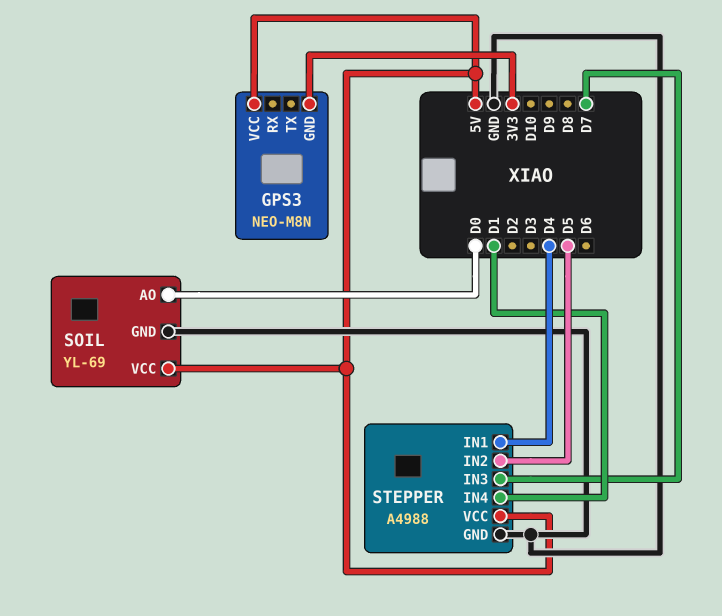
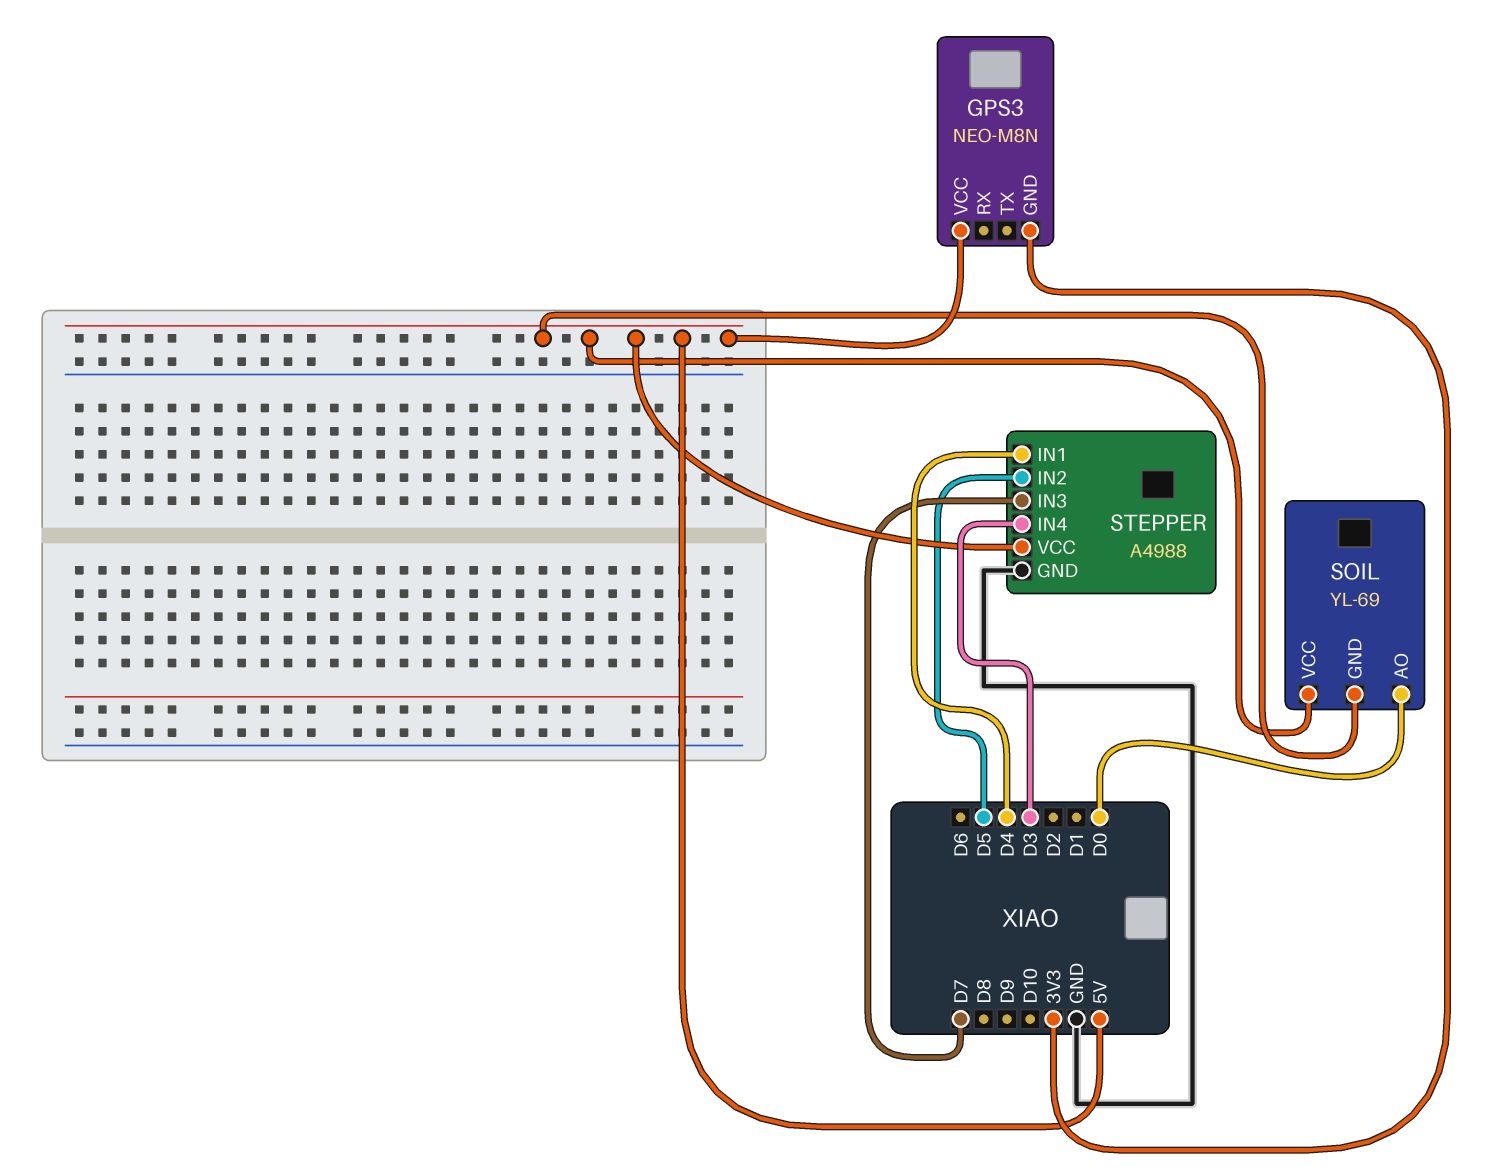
SOIL pin GND: GND -> 5V
STEPPER pin IN4: D1 -> D3

